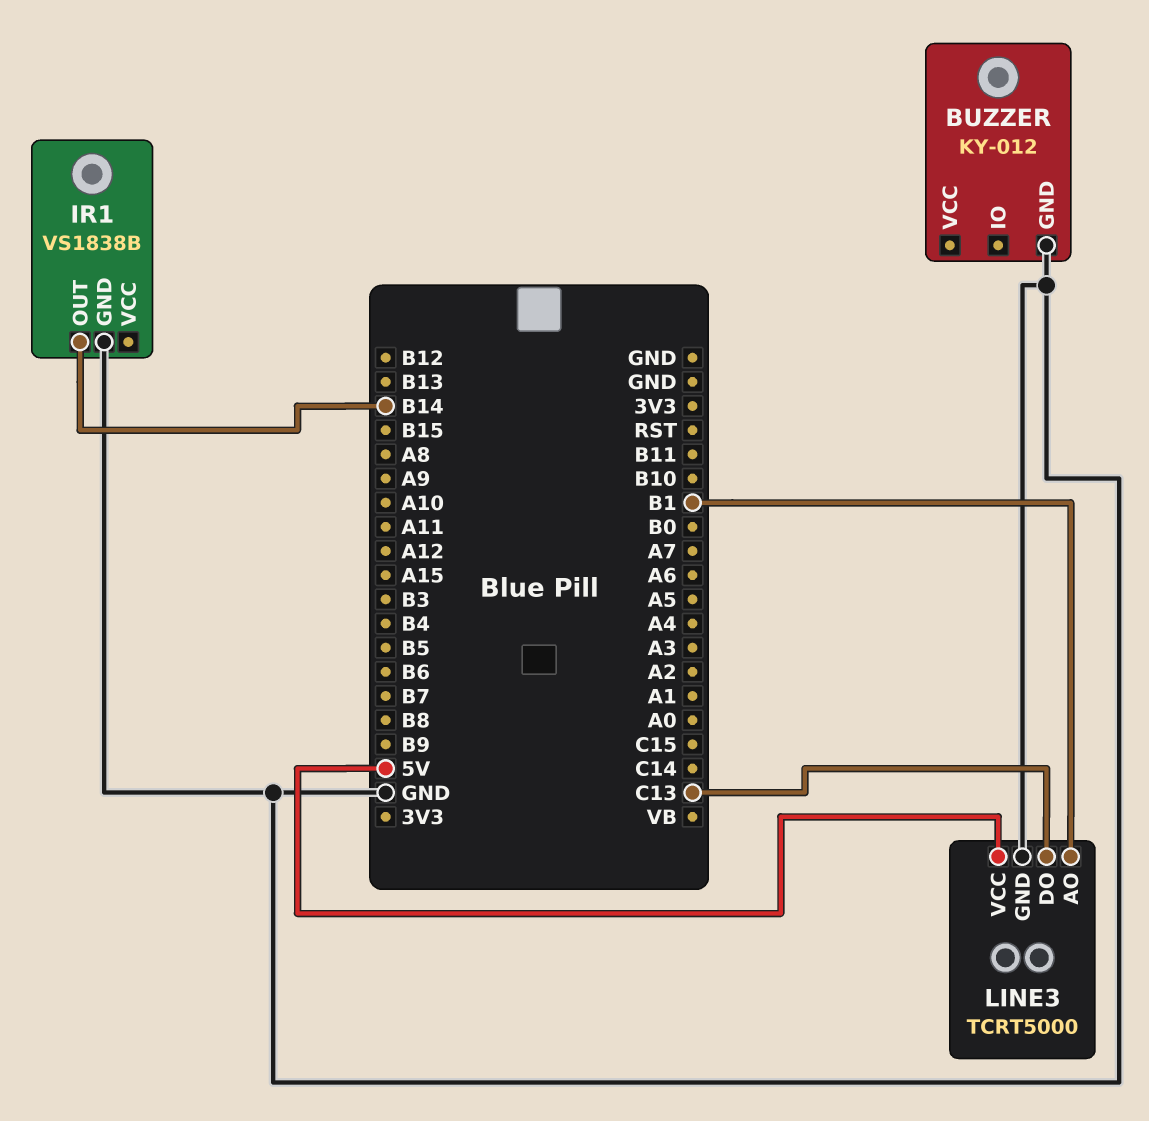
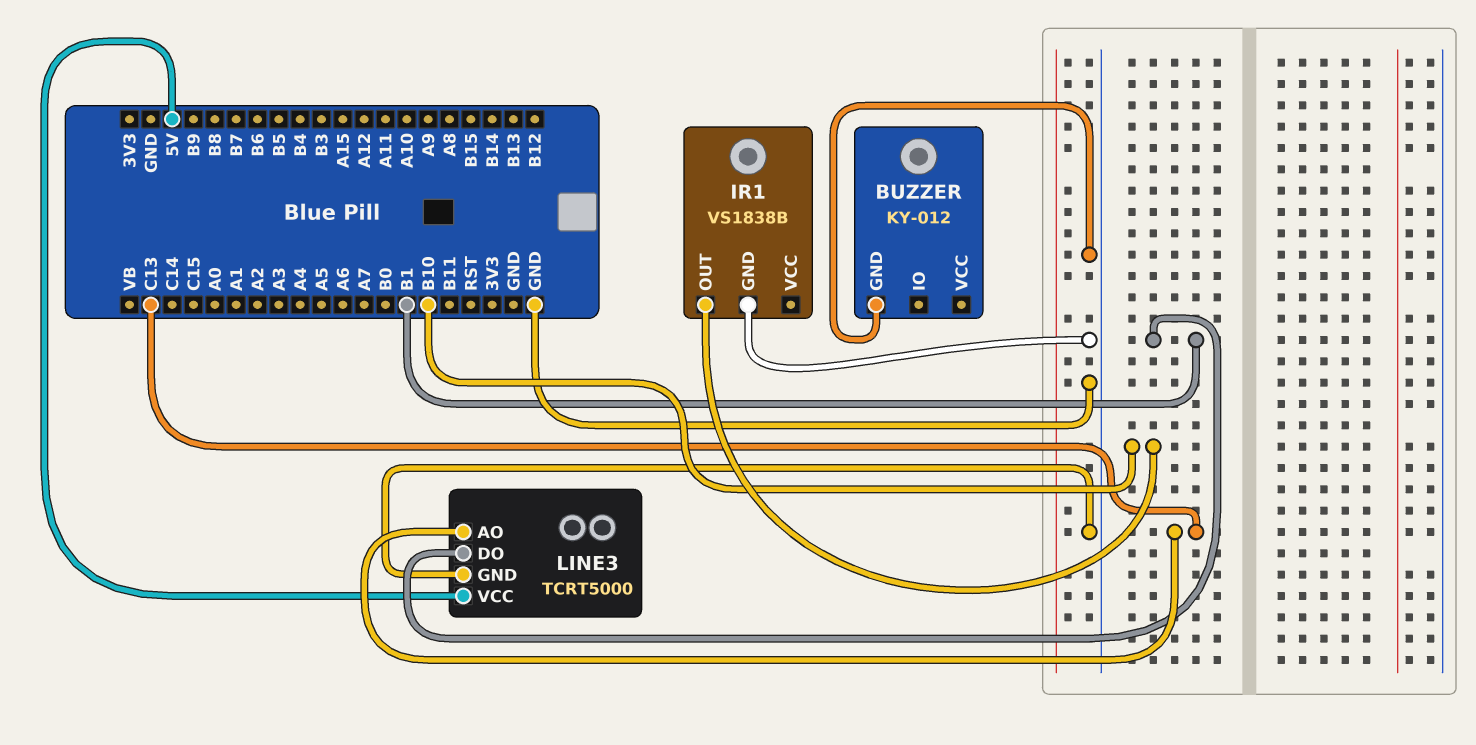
IR1 pin OUT: B14 -> B10
LINE3 pin AO: B1 -> C13
LINE3 pin DO: C13 -> B1

